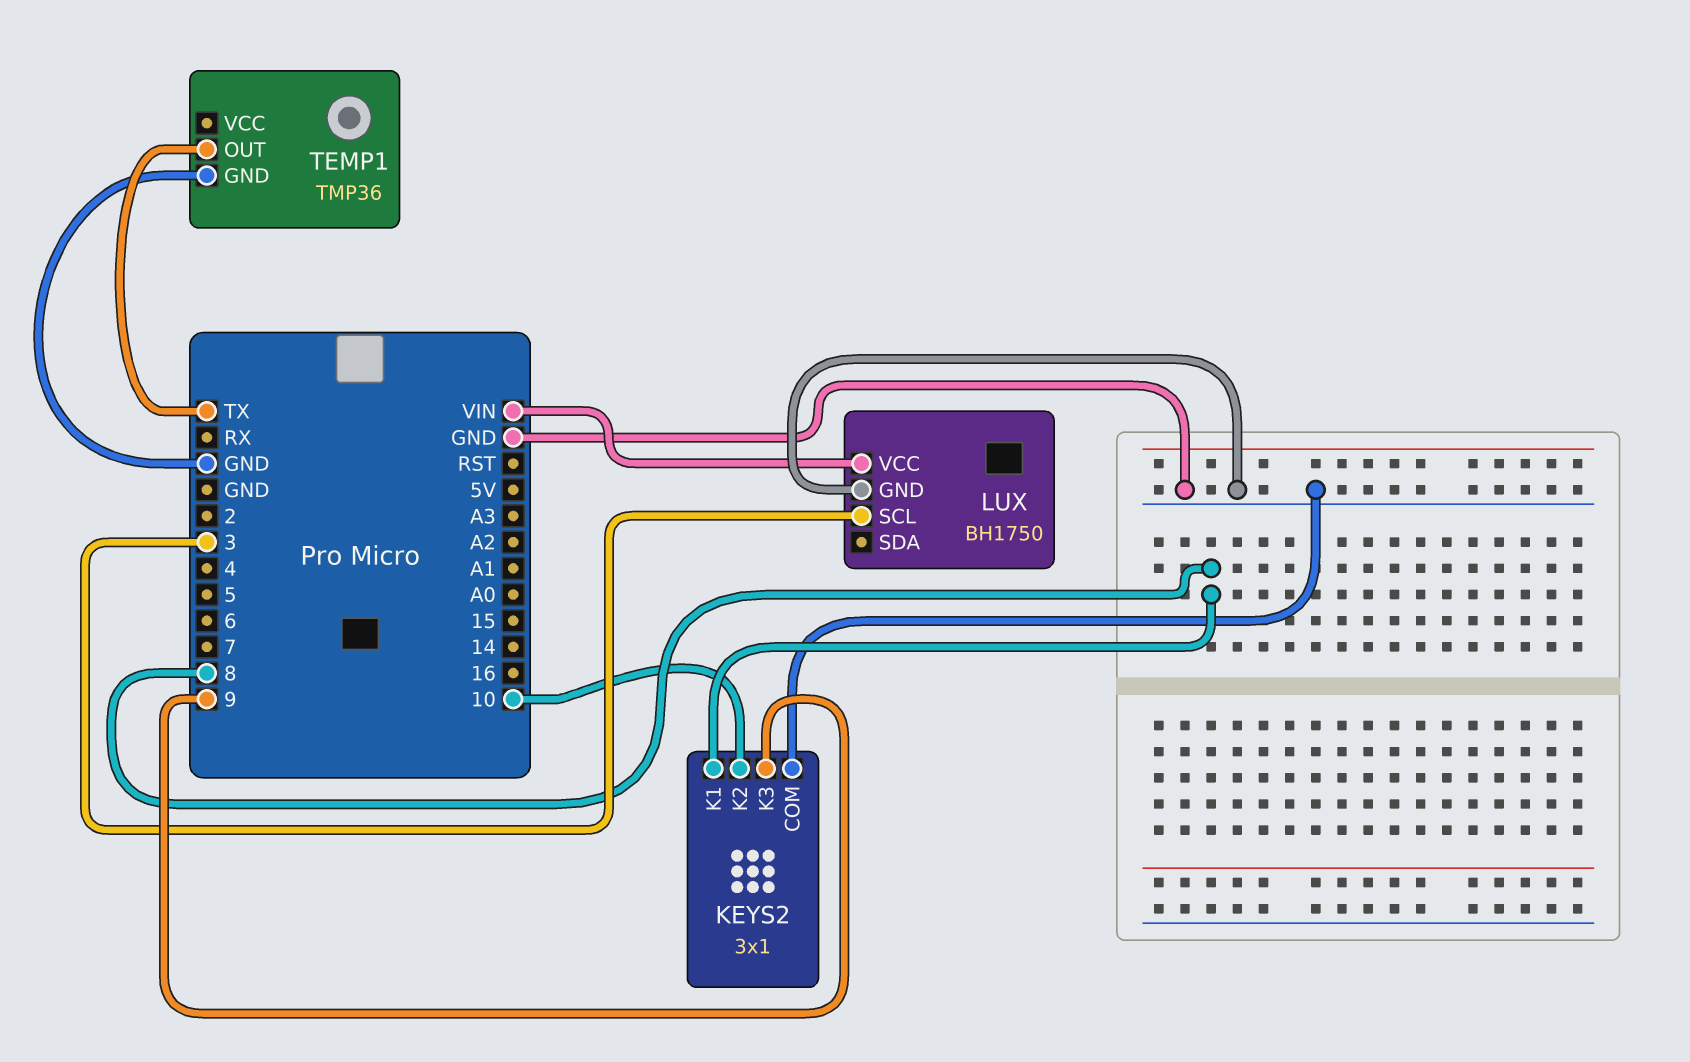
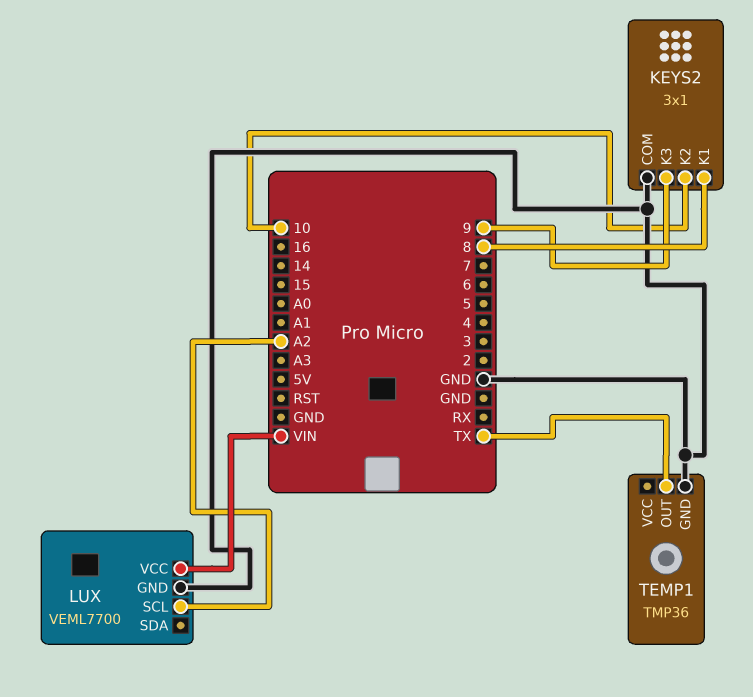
LUX: BH1750 -> VEML7700
LUX pin SCL: 3 -> A2

